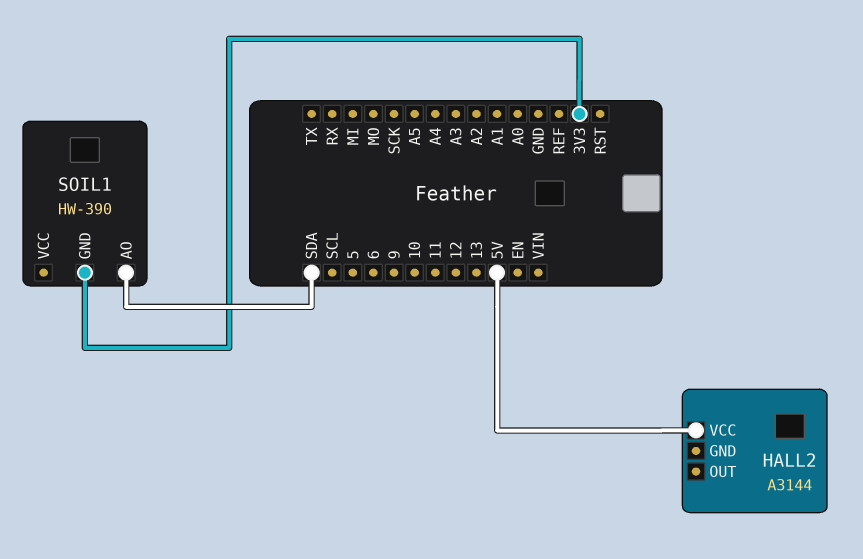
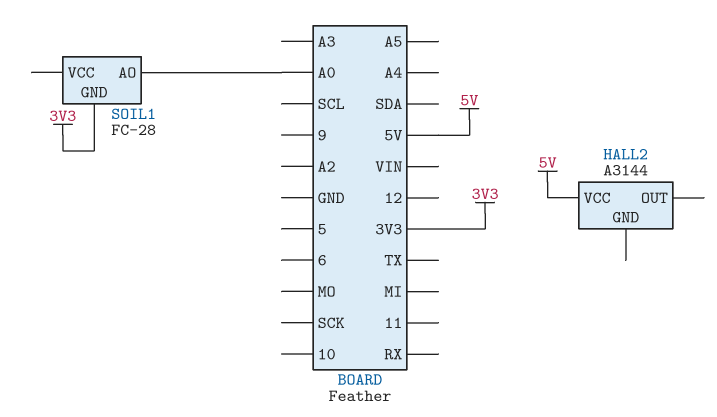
SOIL1: HW-390 -> FC-28
SOIL1 pin AO: SDA -> A0

